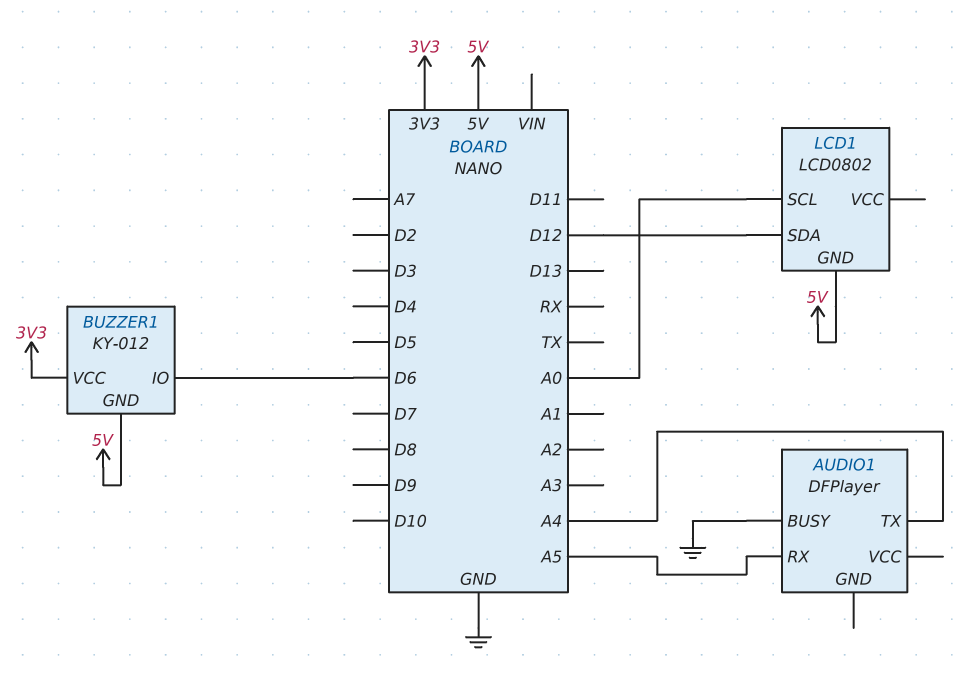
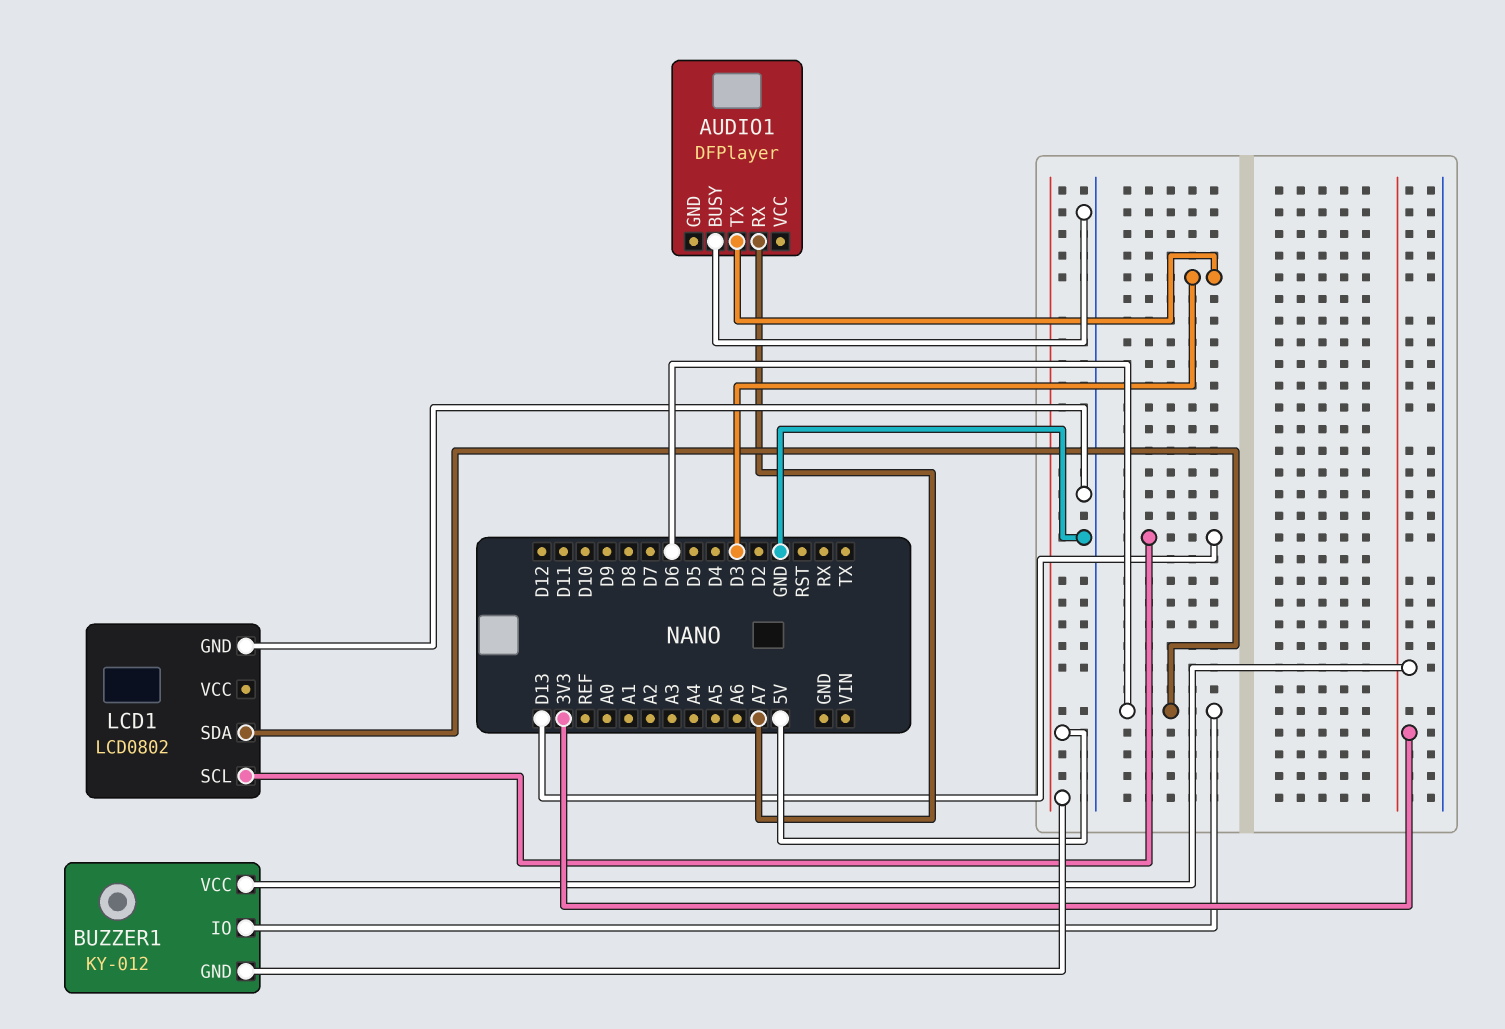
AUDIO1 pin RX: A5 -> A7
AUDIO1 pin TX: A4 -> D3
LCD1 pin GND: 5V -> GND
LCD1 pin SCL: A0 -> D13
LCD1 pin SDA: D12 -> D6

